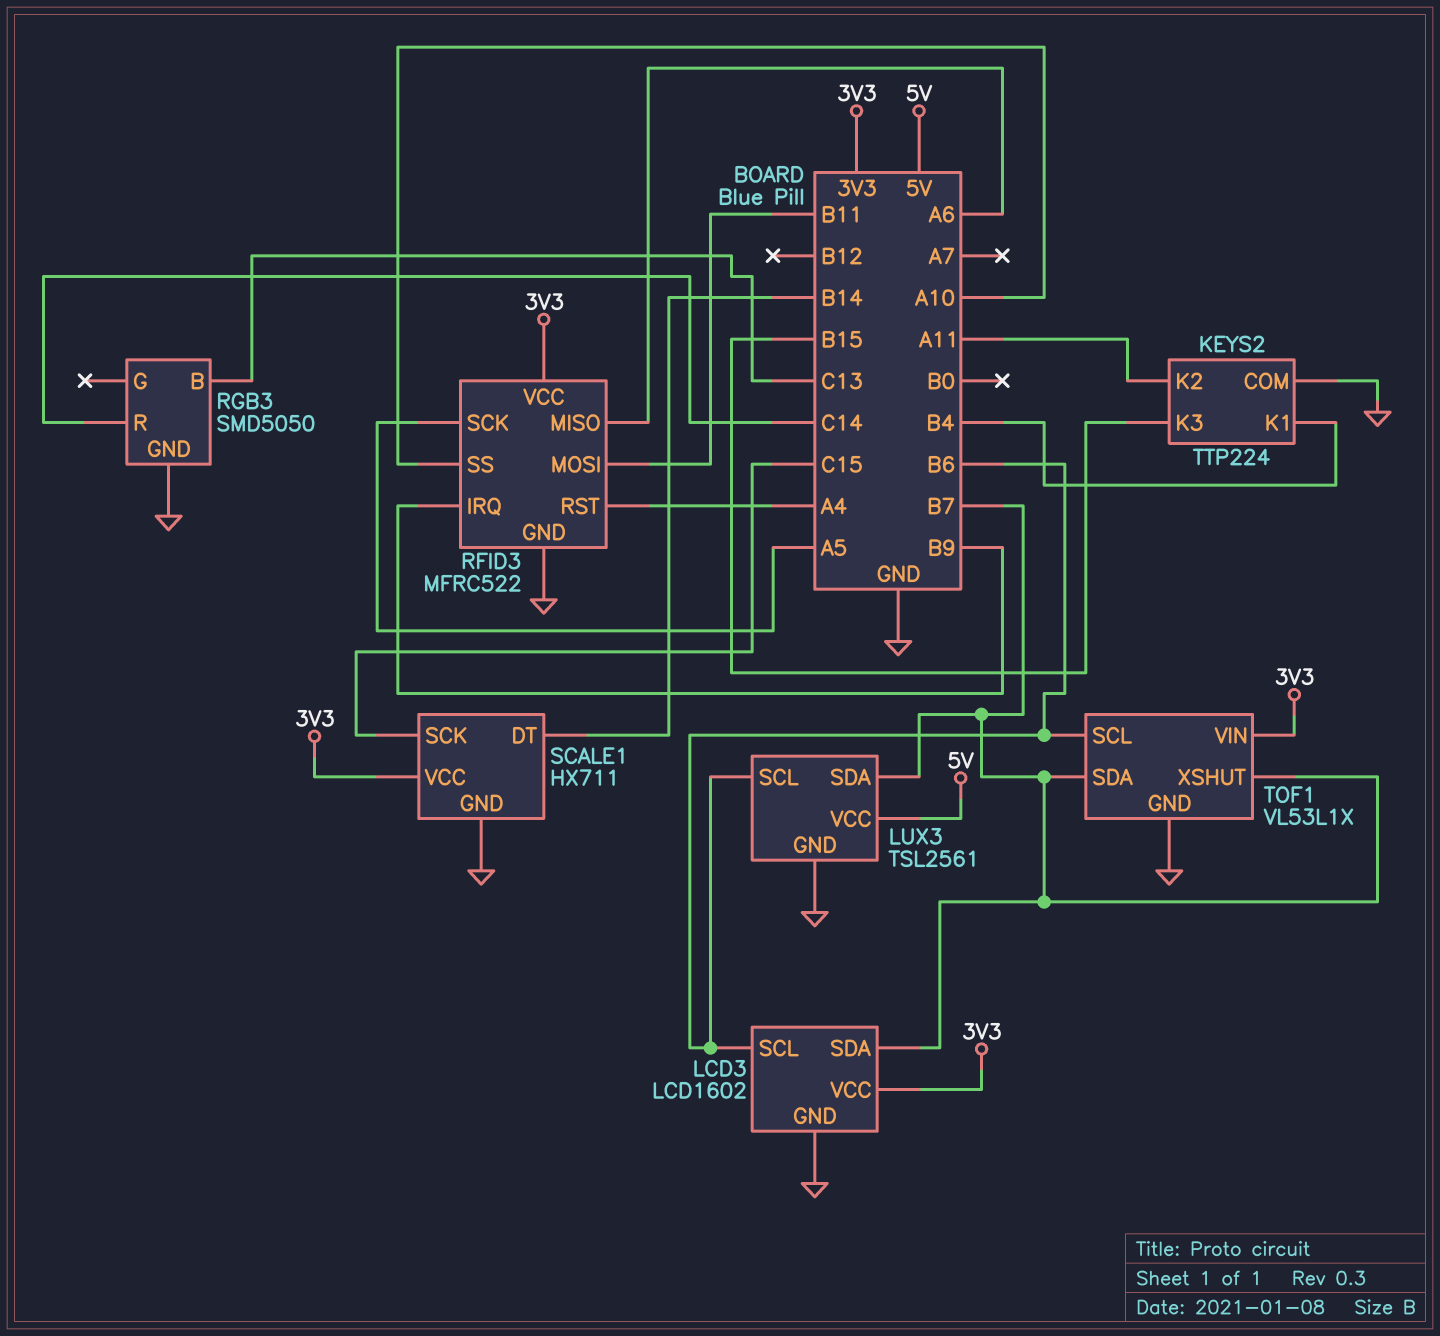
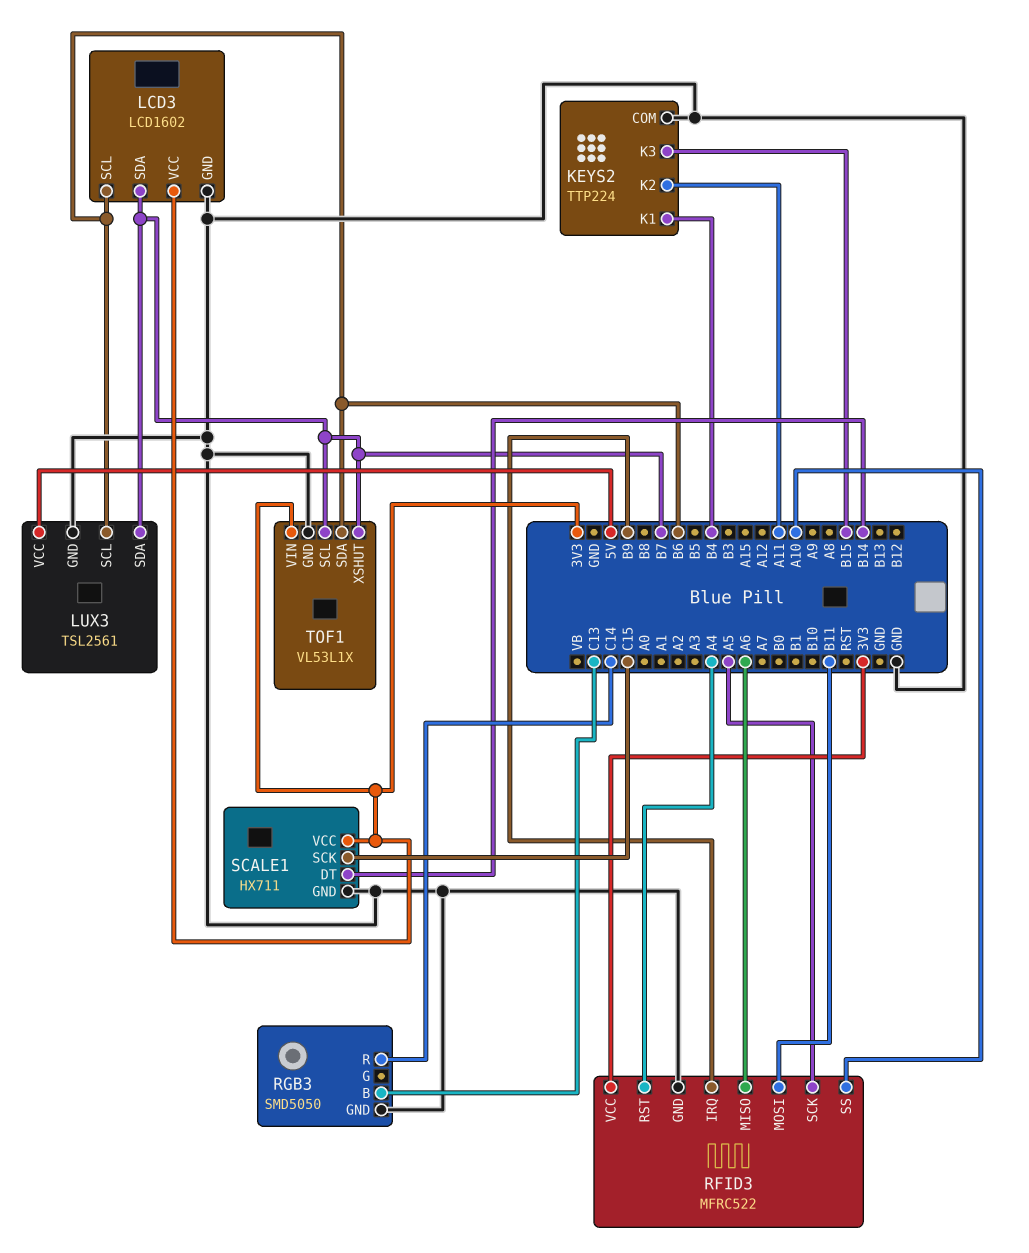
TOF1 pin SCL: B6 -> B7
TOF1 pin SDA: B7 -> B6

